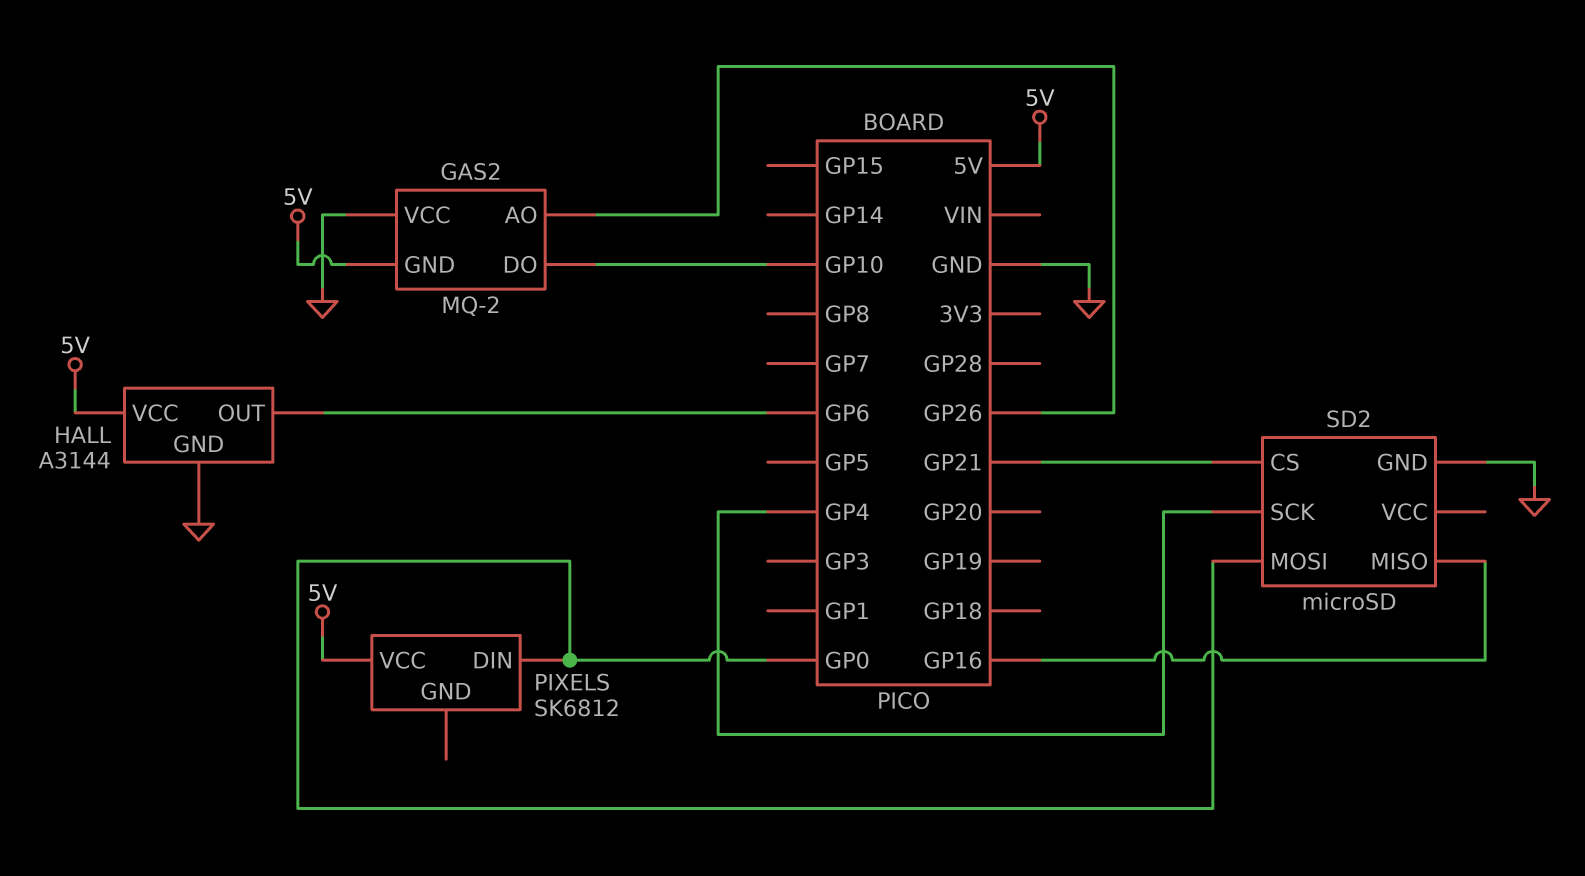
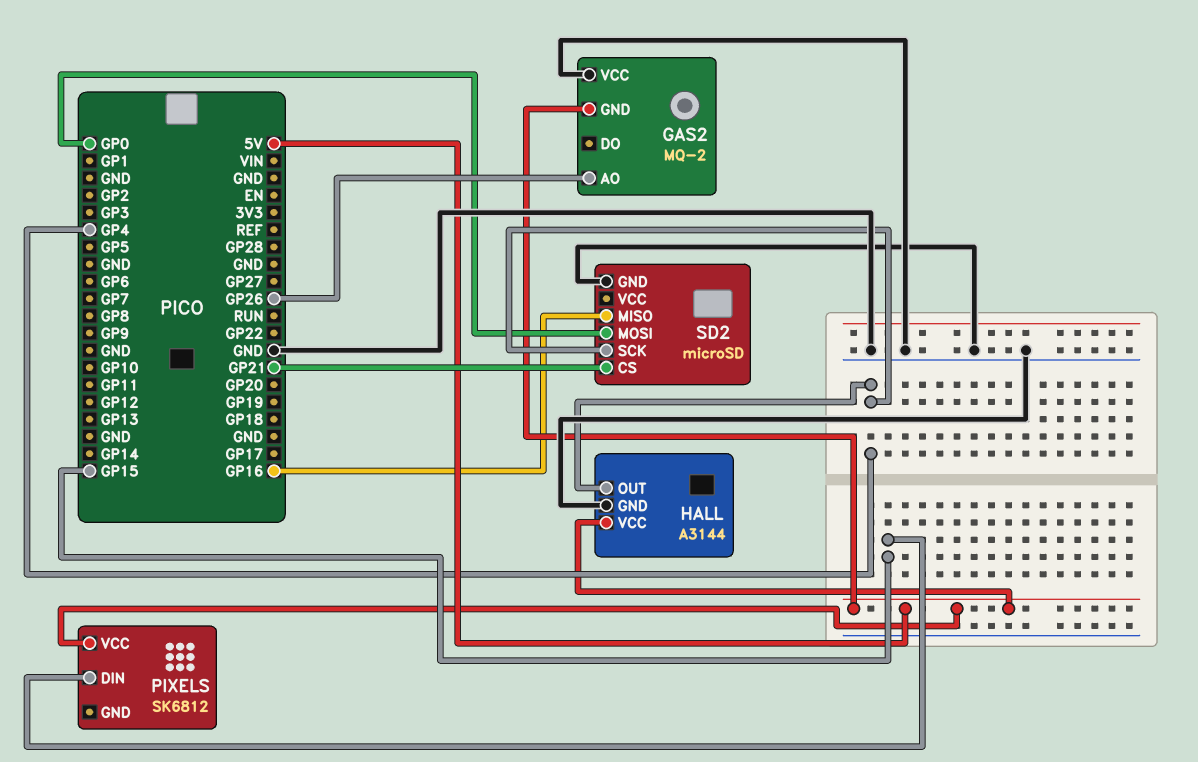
GAS2 pin DO: GP10 -> none
HALL pin OUT: GP6 -> GP4
PIXELS pin DIN: GP0 -> GP15

